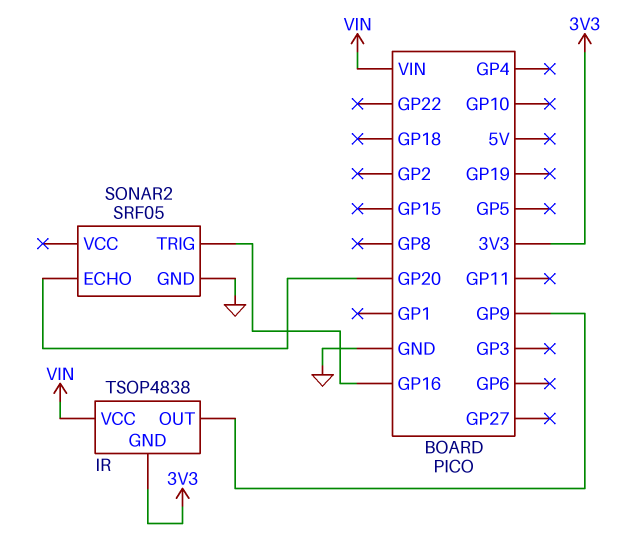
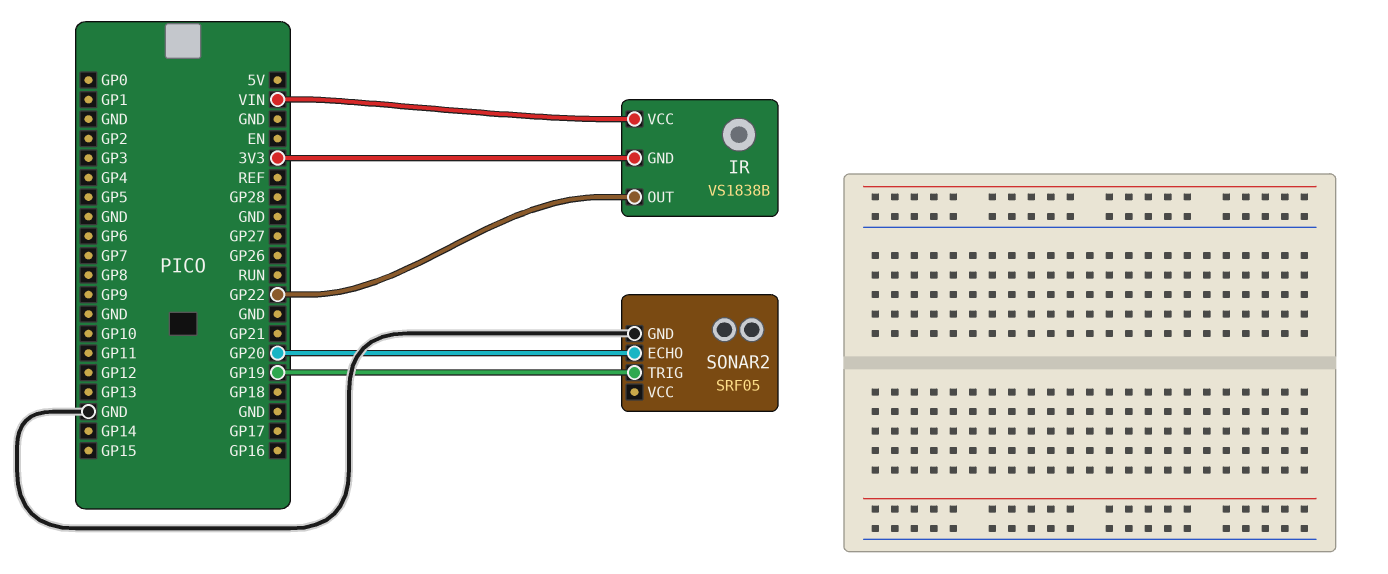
IR: TSOP4838 -> VS1838B
IR pin OUT: GP9 -> GP22
SONAR2 pin TRIG: GP16 -> GP19

